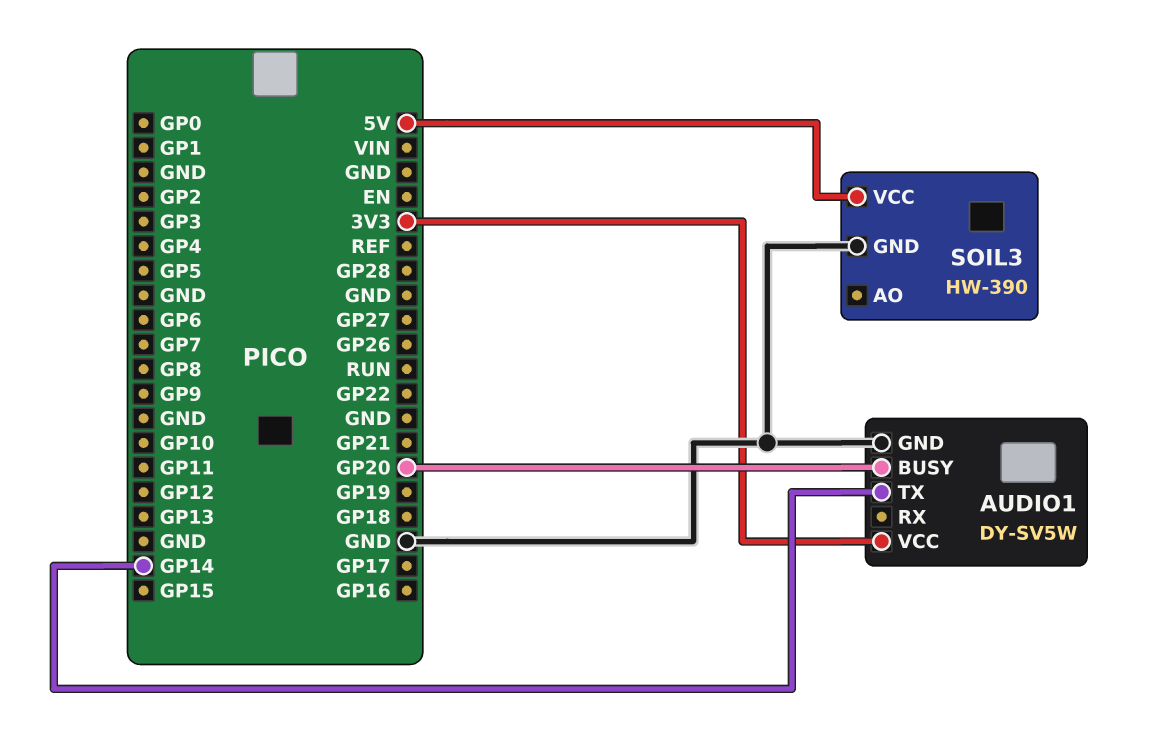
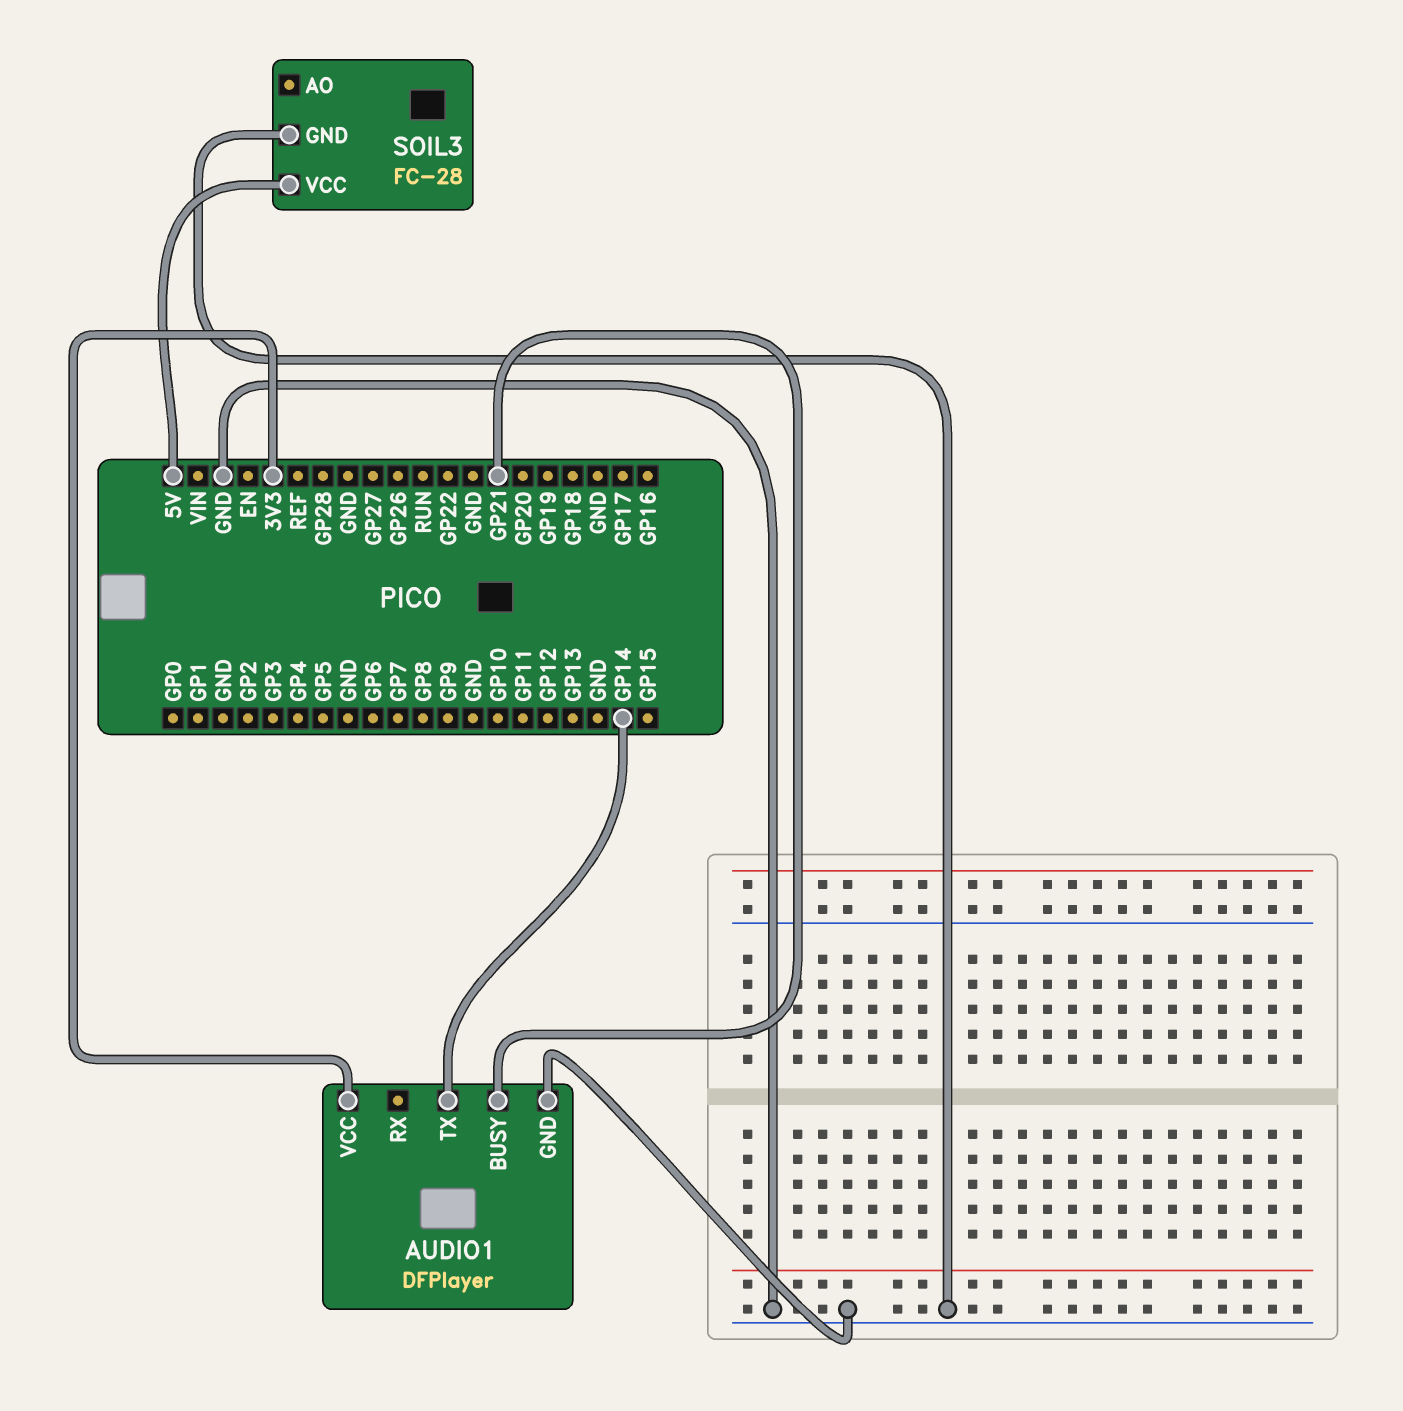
AUDIO1: DY-SV5W -> DFPlayer
AUDIO1 pin BUSY: GP20 -> GP21
SOIL3: HW-390 -> FC-28

